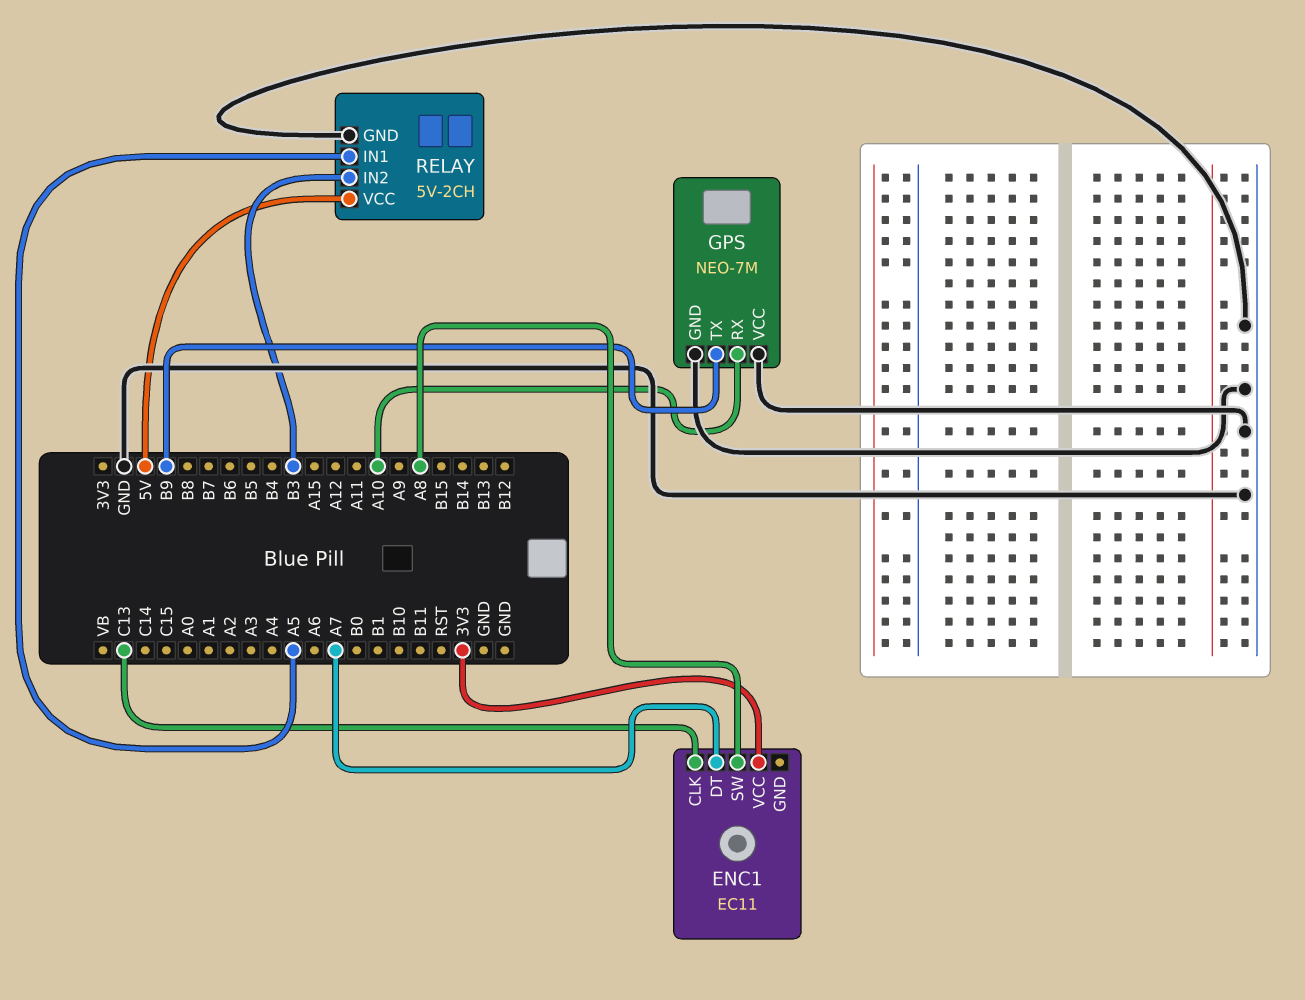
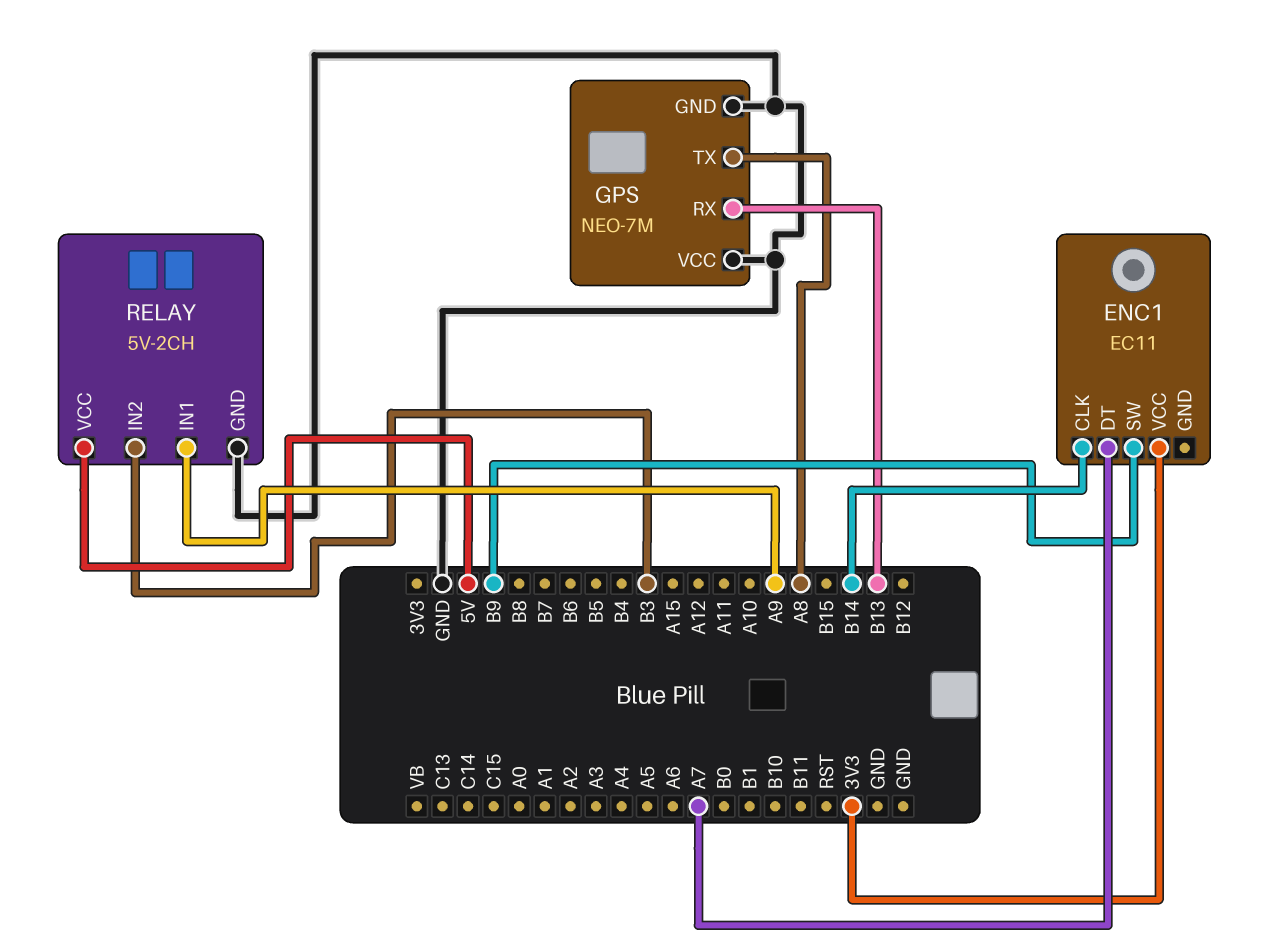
ENC1 pin CLK: C13 -> B14
ENC1 pin SW: A8 -> B9
GPS pin RX: A10 -> B13
GPS pin TX: B9 -> A8
RELAY pin IN1: A5 -> A9

